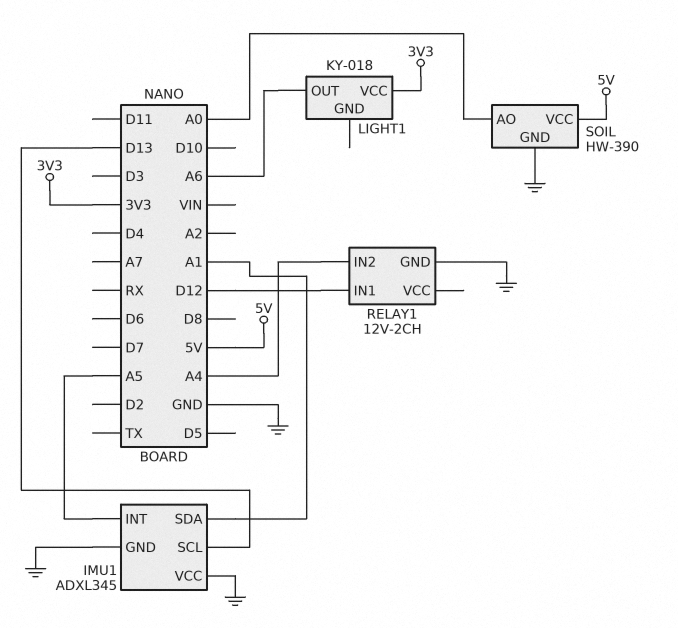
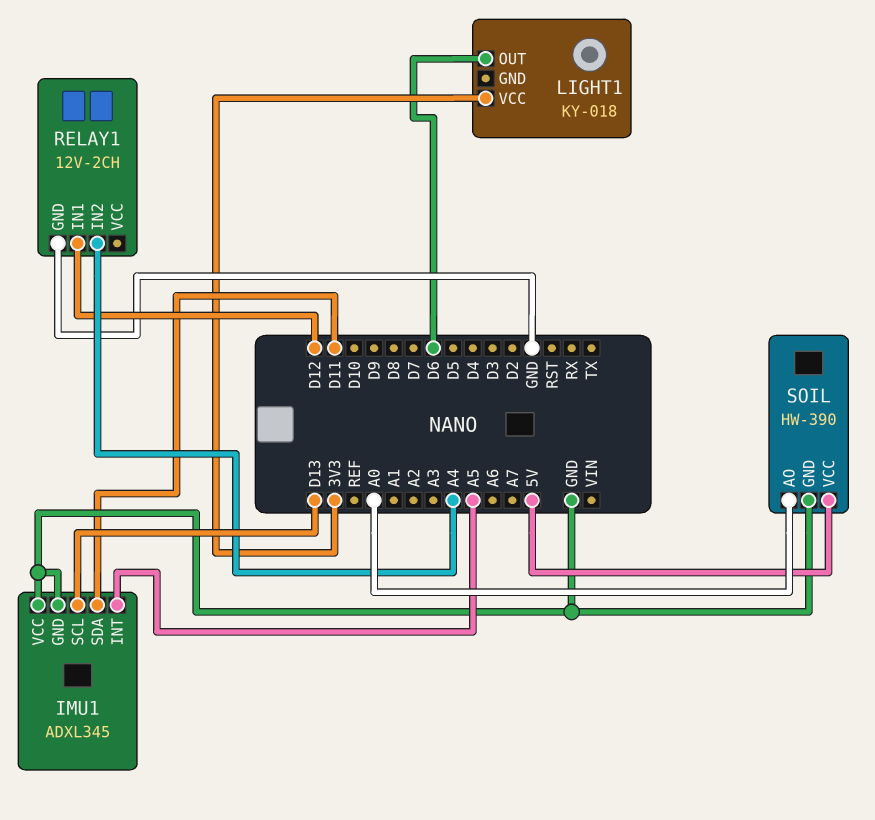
IMU1 pin SDA: A1 -> D11
LIGHT1 pin OUT: A6 -> D6

